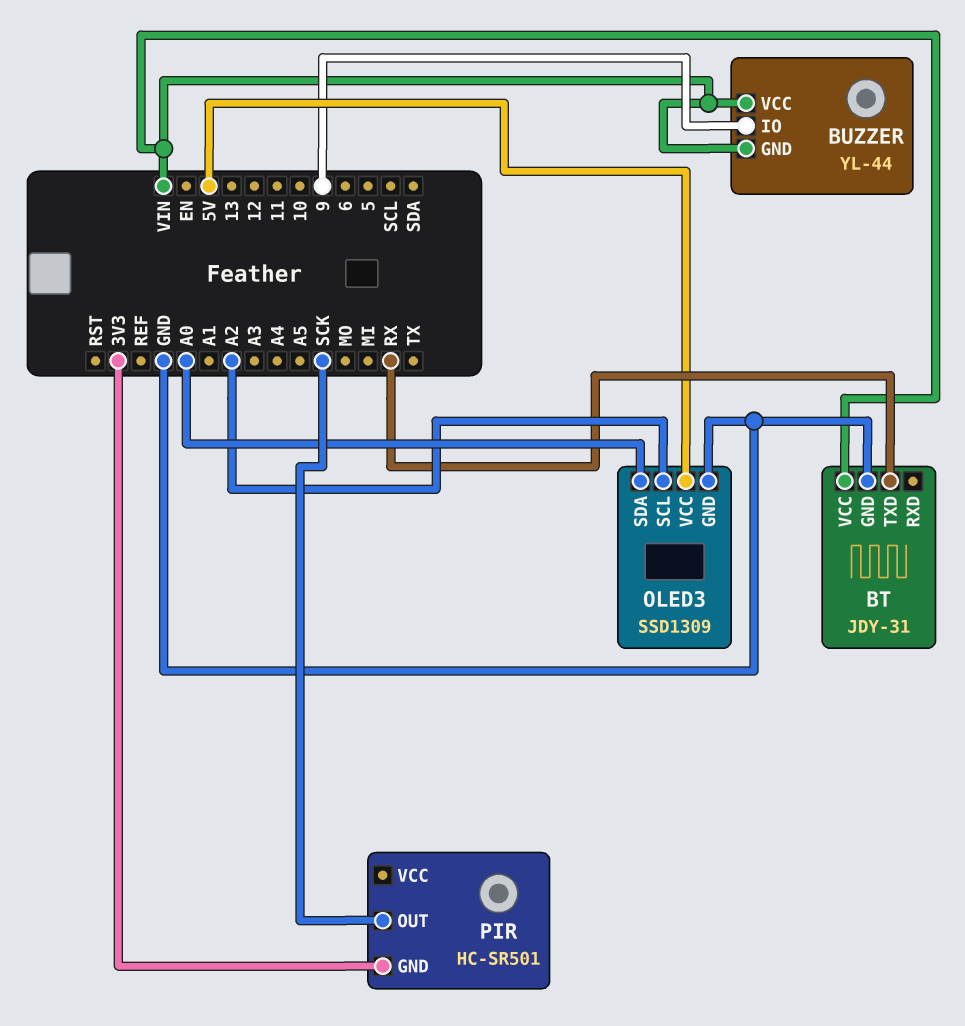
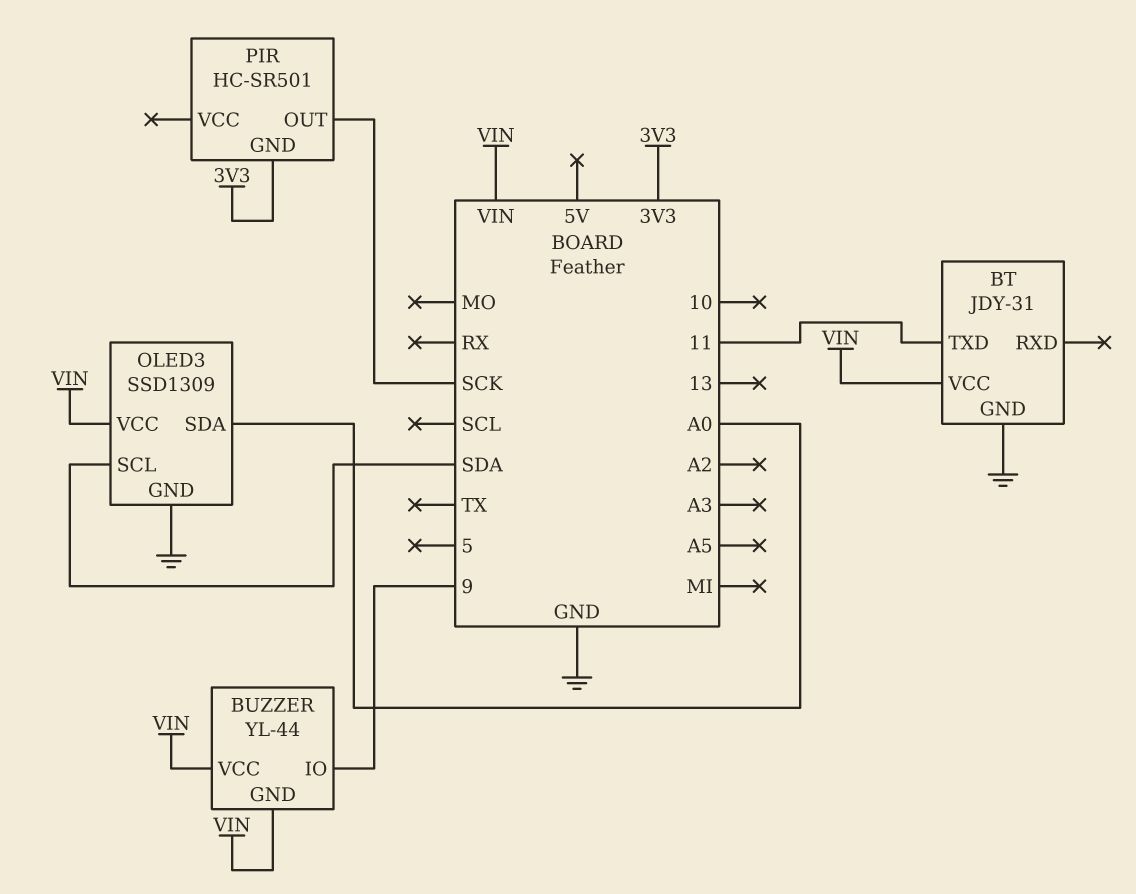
BT pin TXD: RX -> 11
OLED3 pin SCL: A2 -> SDA
OLED3 pin VCC: 5V -> VIN

